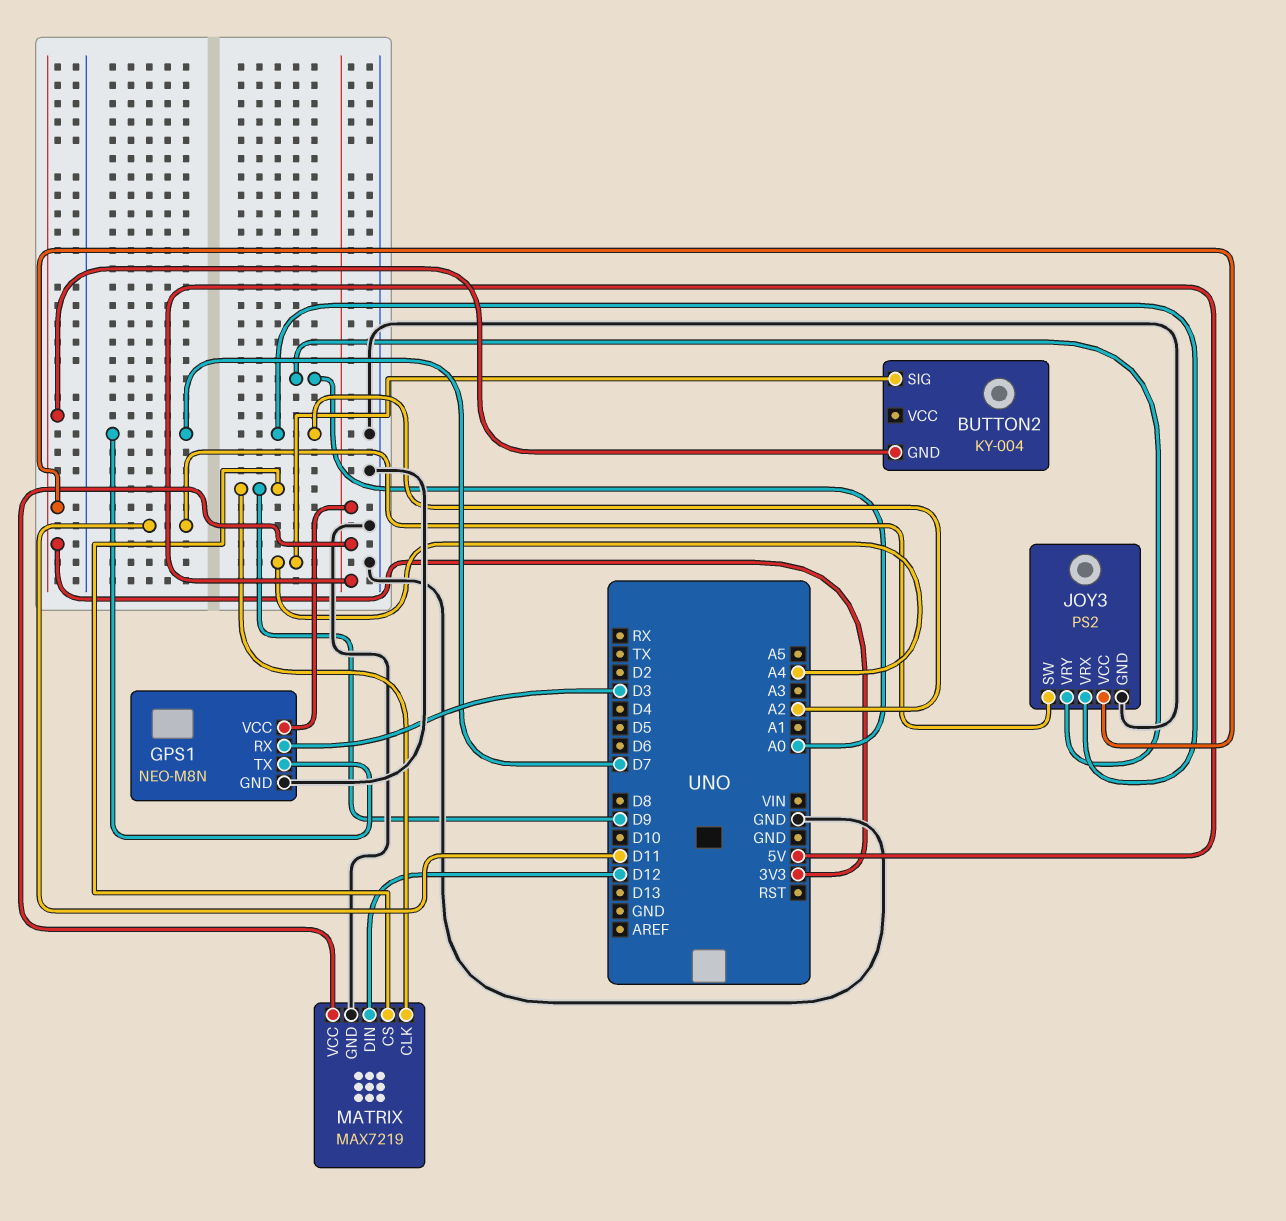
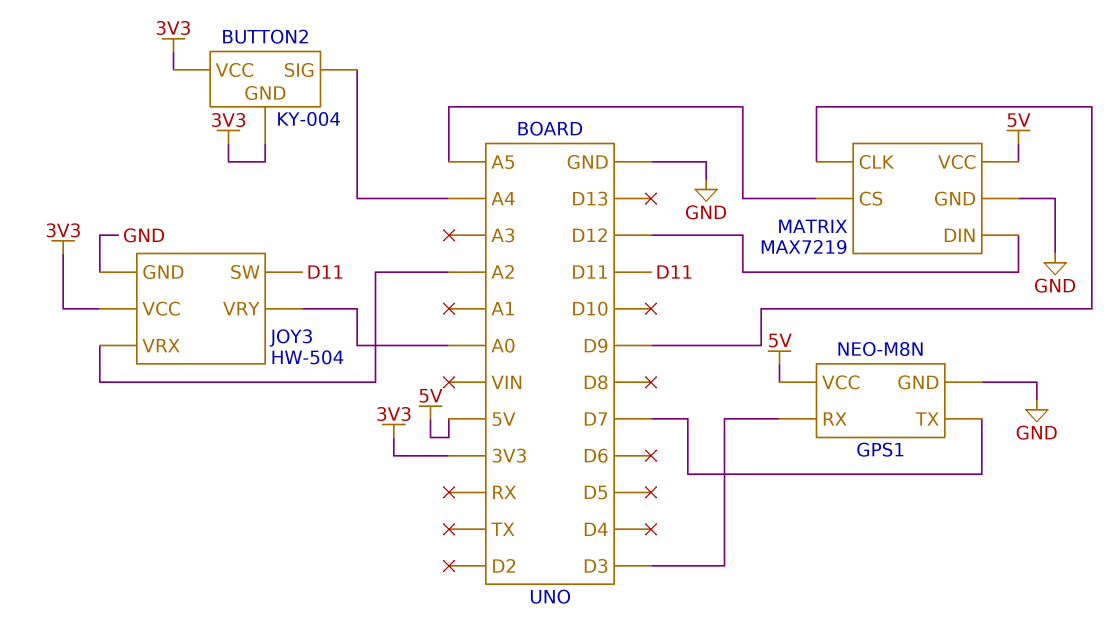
BUTTON2 pin VCC: none -> 3V3
JOY3: PS2 -> HW-504
MATRIX pin CS: D9 -> A5

